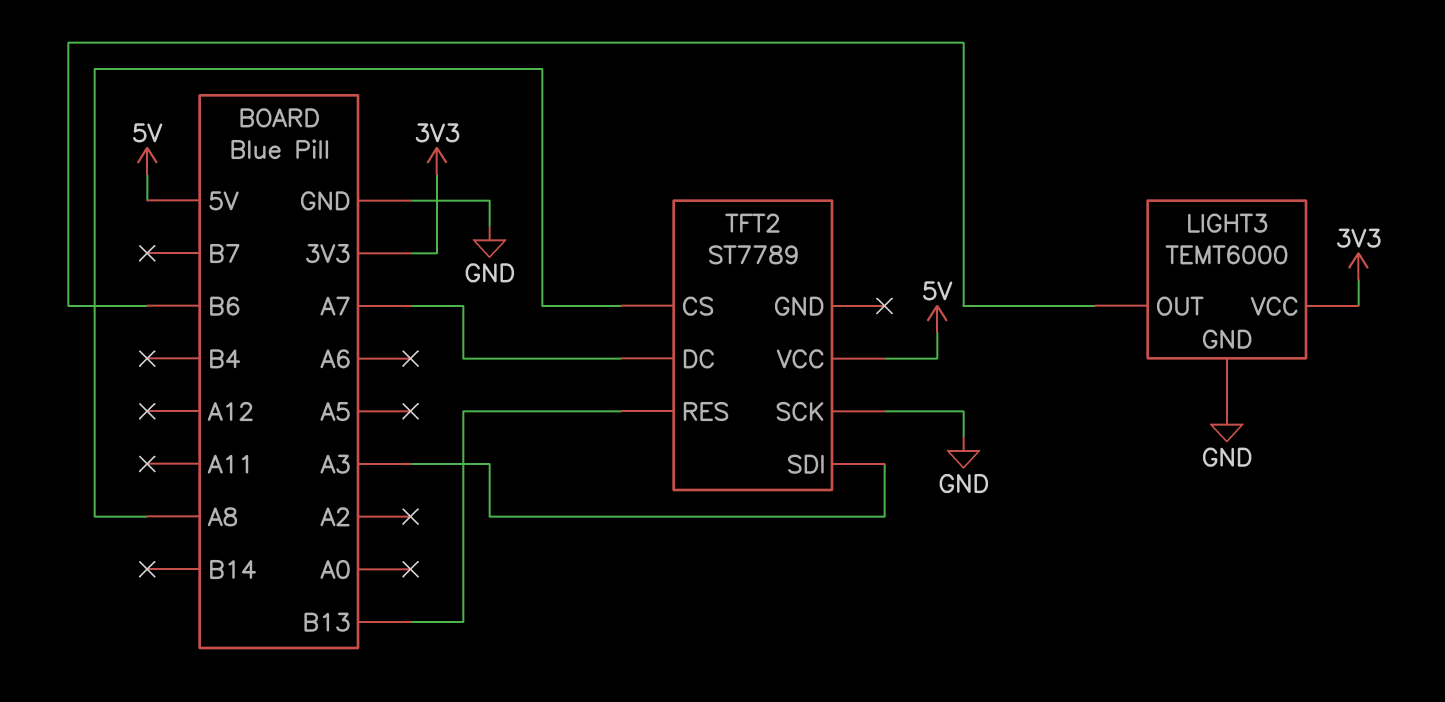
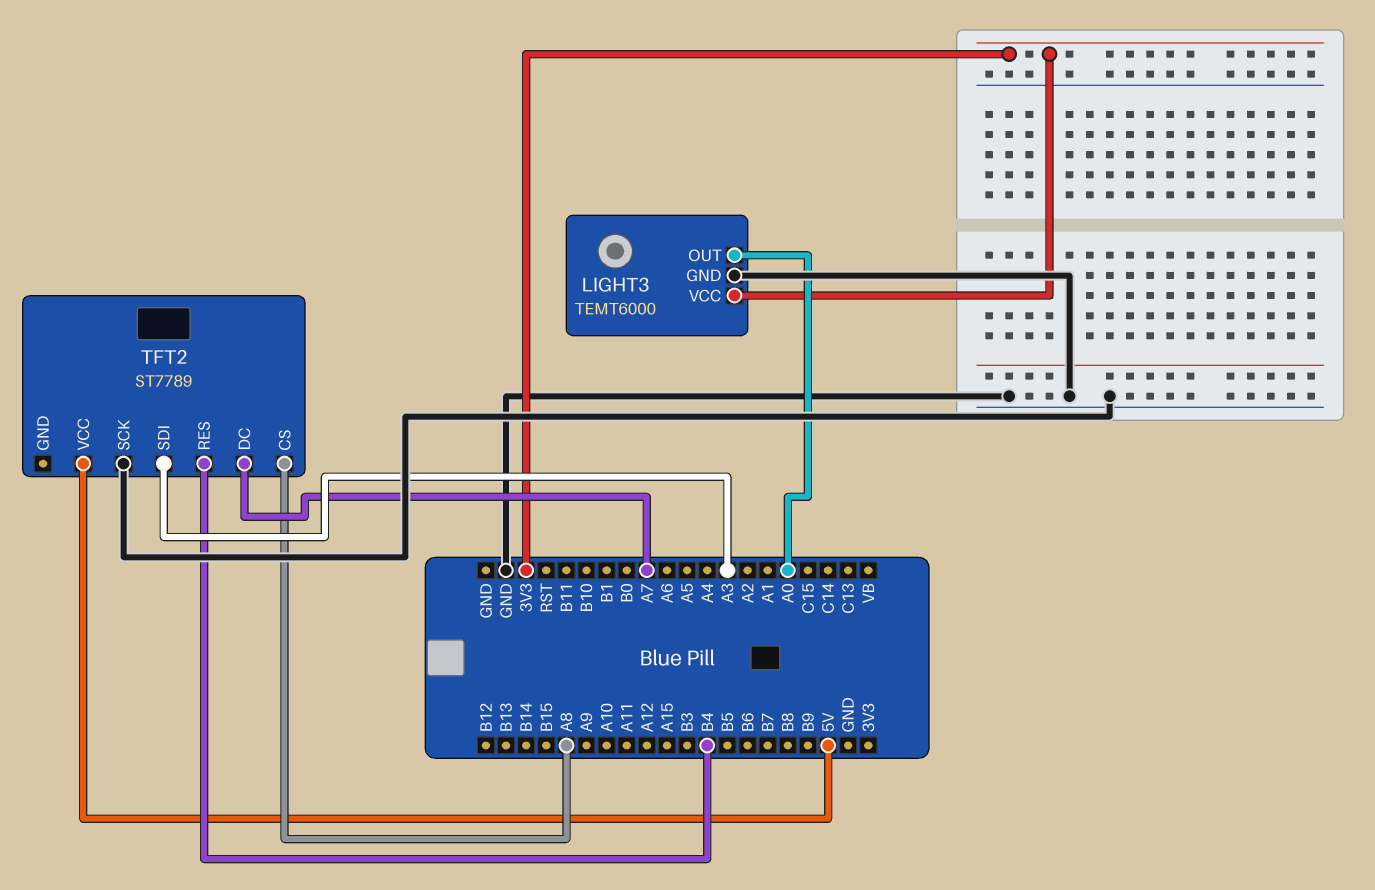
LIGHT3 pin OUT: B6 -> A0
TFT2 pin RES: B13 -> B4

